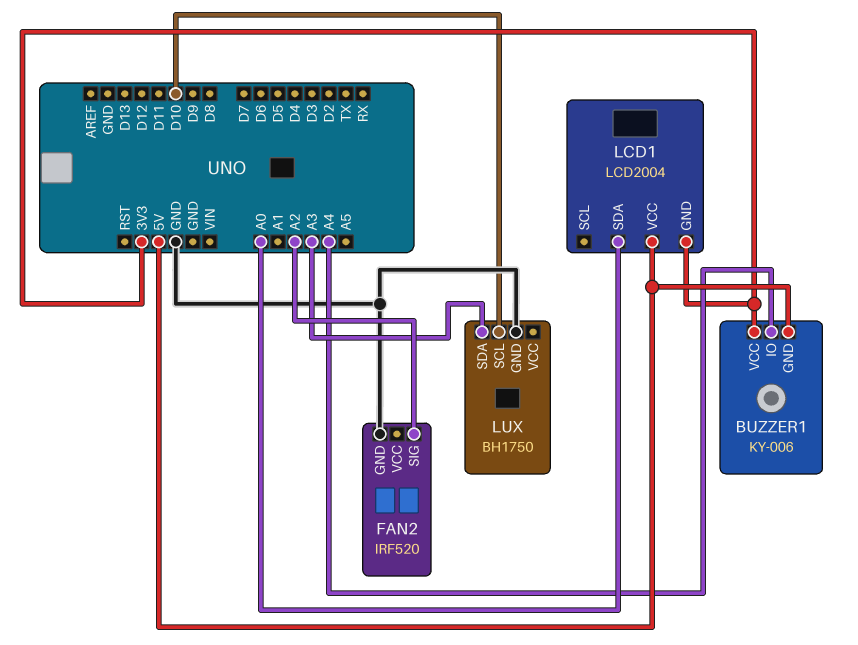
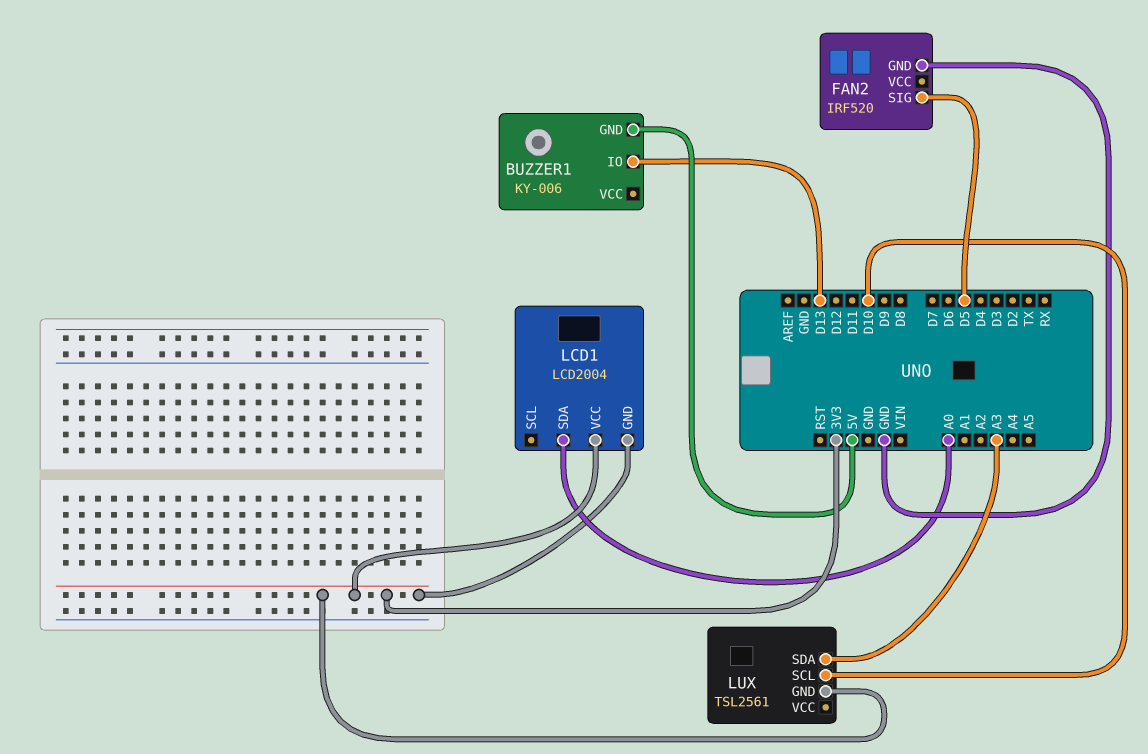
BUZZER1 pin IO: A4 -> D13
BUZZER1 pin VCC: 3V3 -> none
FAN2 pin SIG: A2 -> D5
LCD1 pin VCC: 5V -> 3V3
LUX: BH1750 -> TSL2561
LUX pin GND: GND -> 3V3

